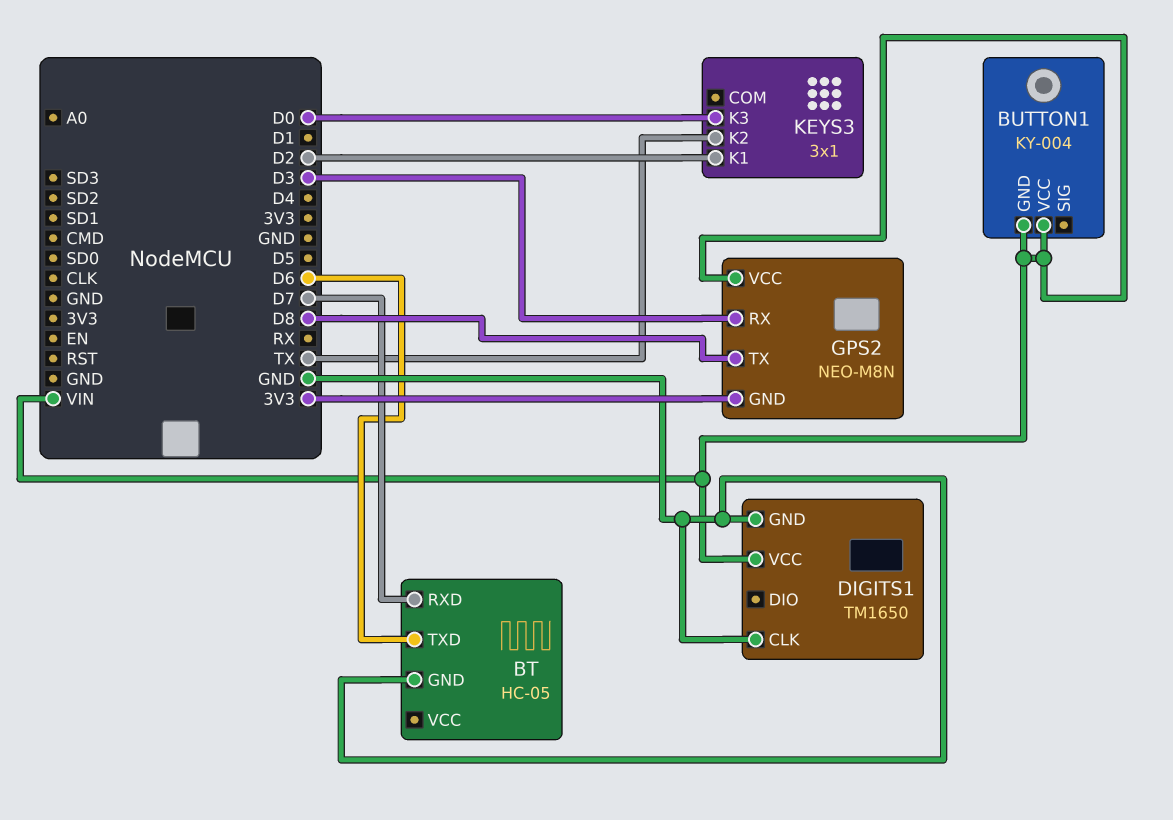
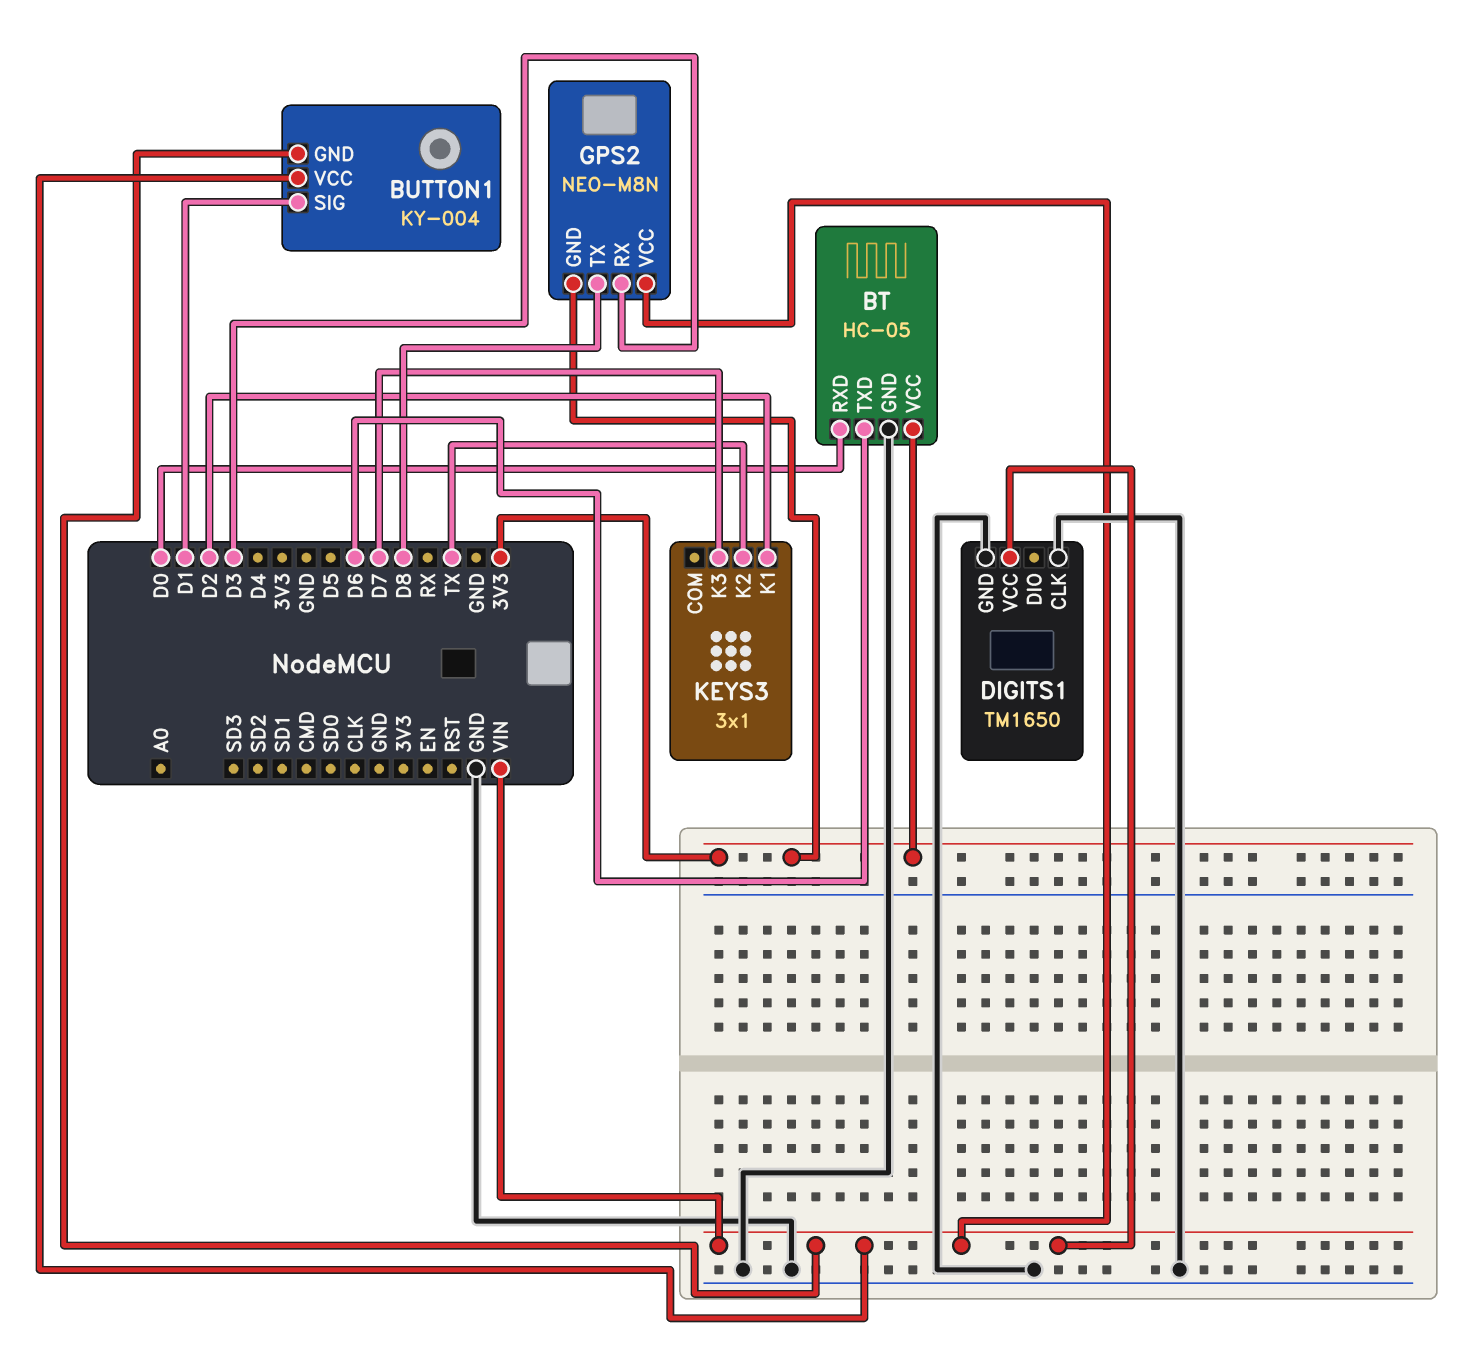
BT pin RXD: D7 -> D0
BT pin VCC: none -> 3V3
BUTTON1 pin SIG: none -> D1
KEYS3 pin K3: D0 -> D7

